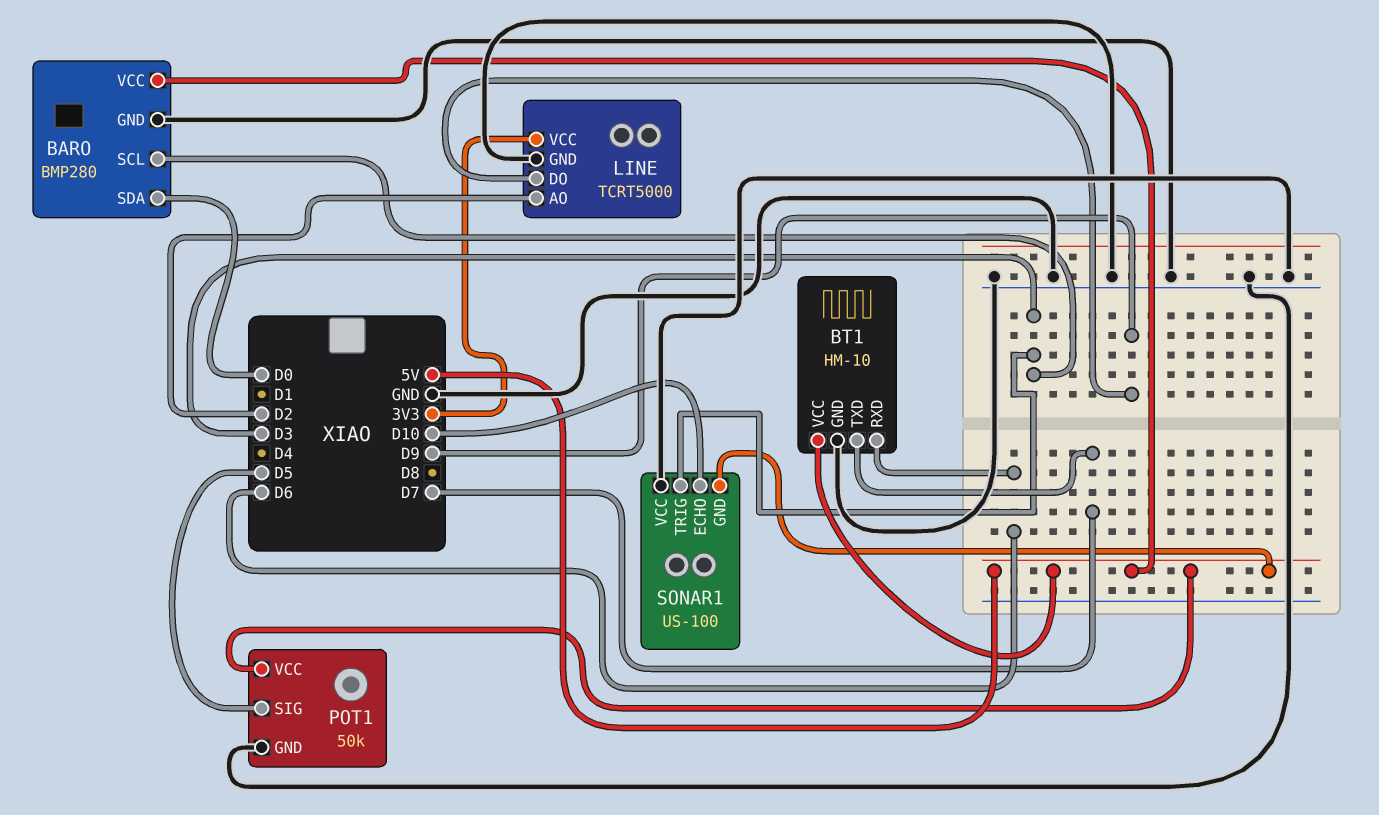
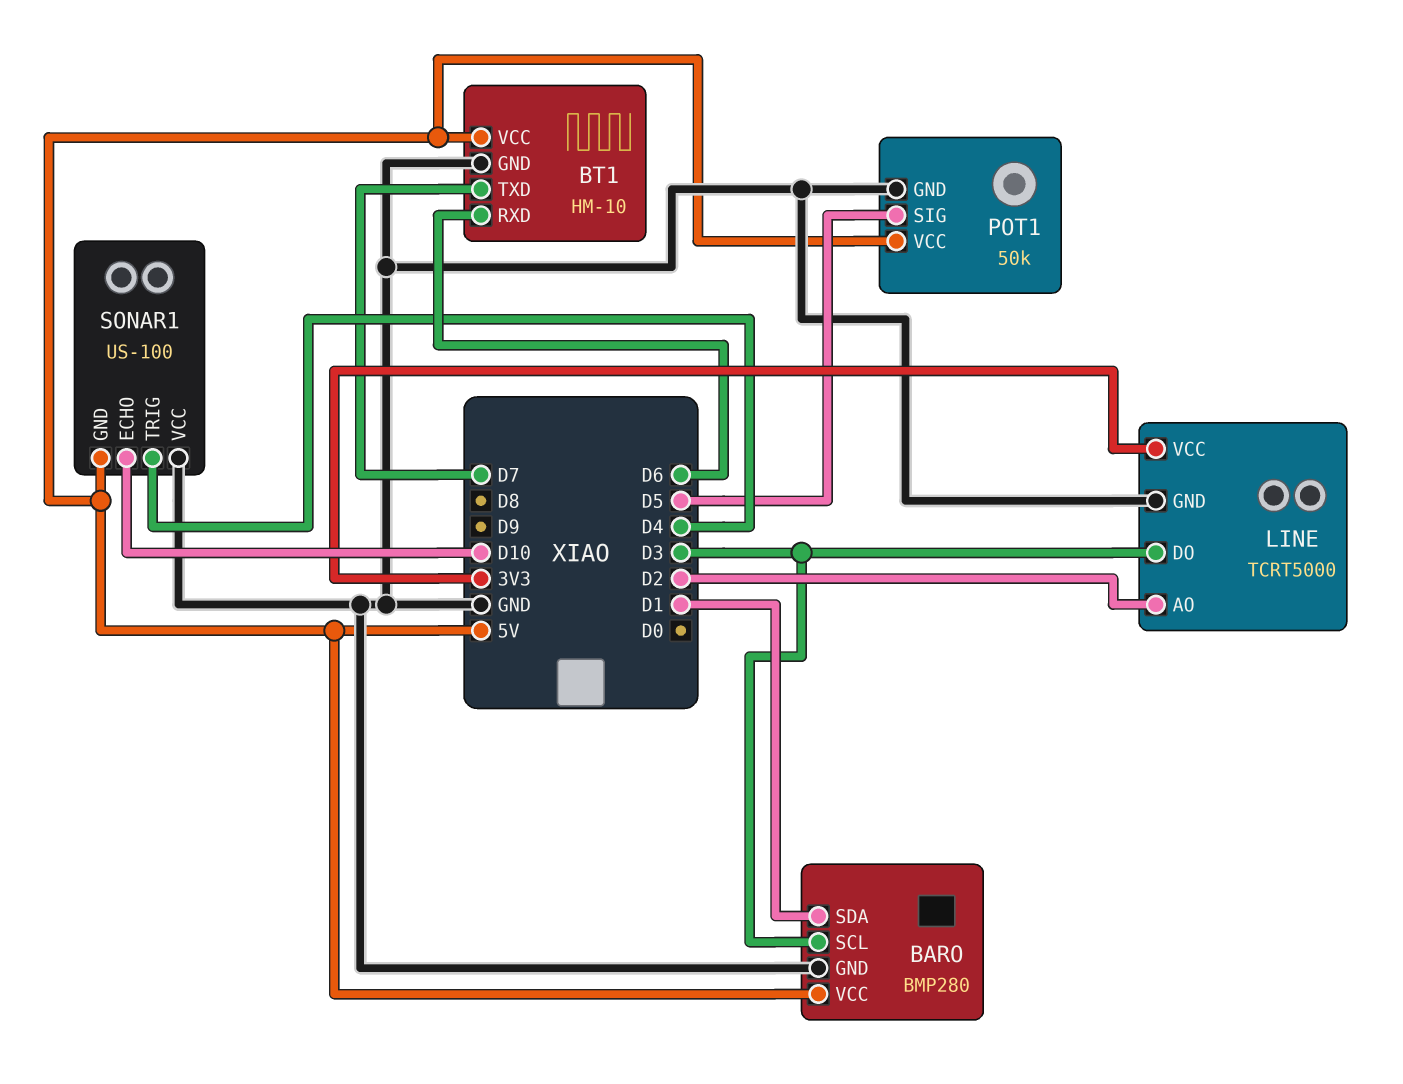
BARO pin SDA: D0 -> D1
LINE pin DO: D9 -> D3
SONAR1 pin TRIG: D3 -> D4

